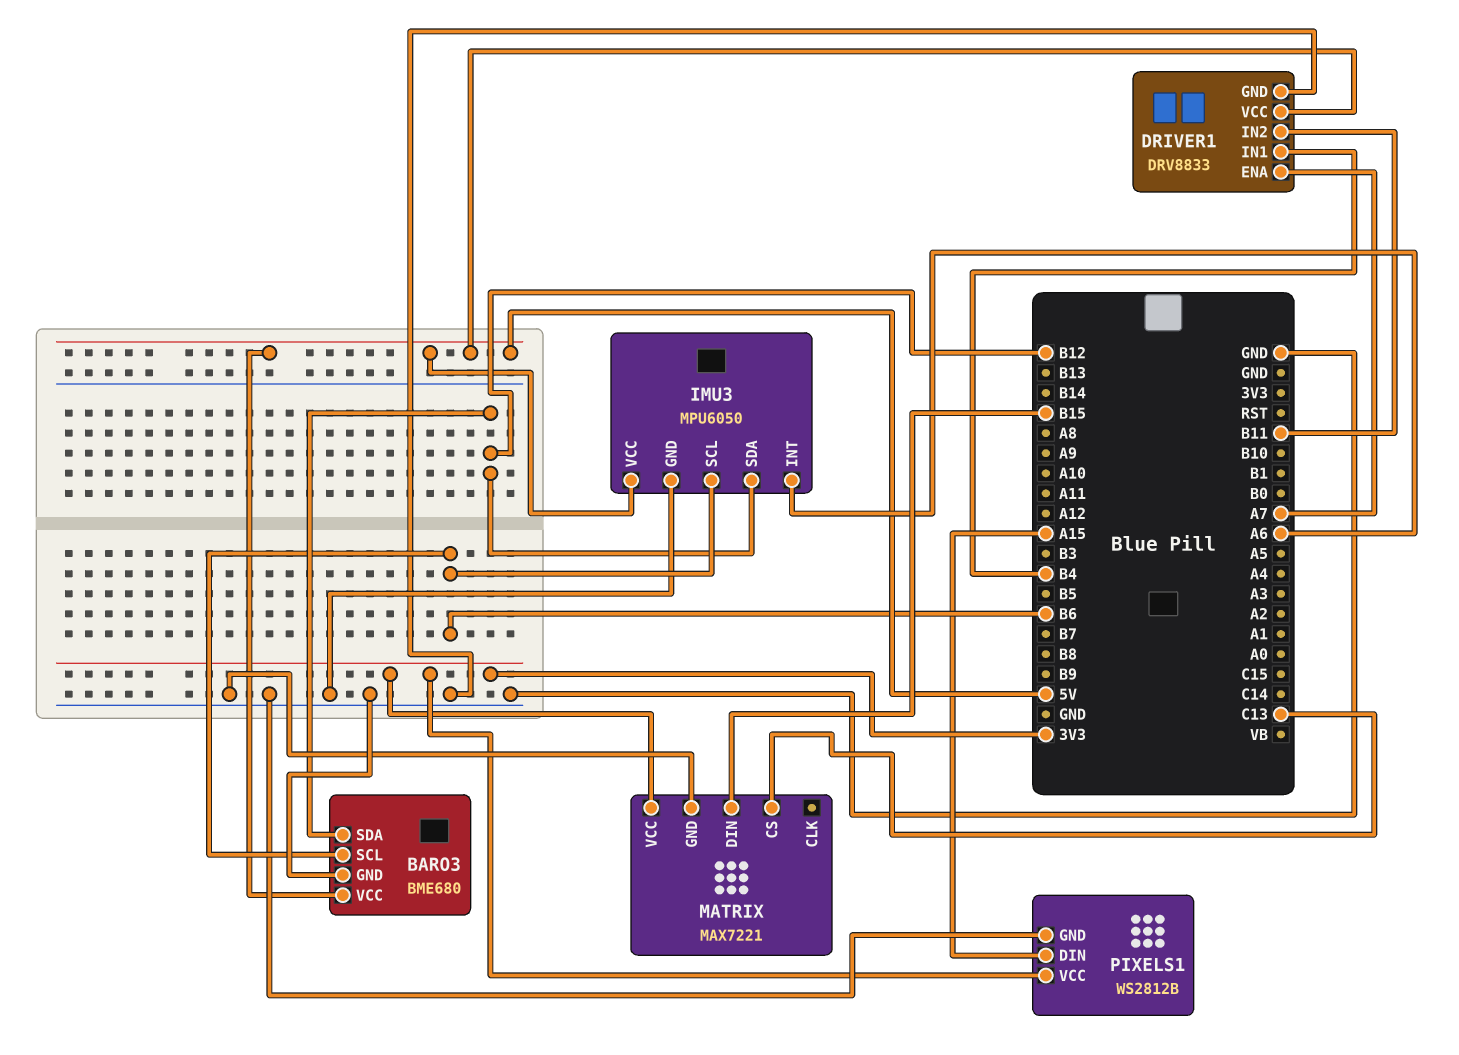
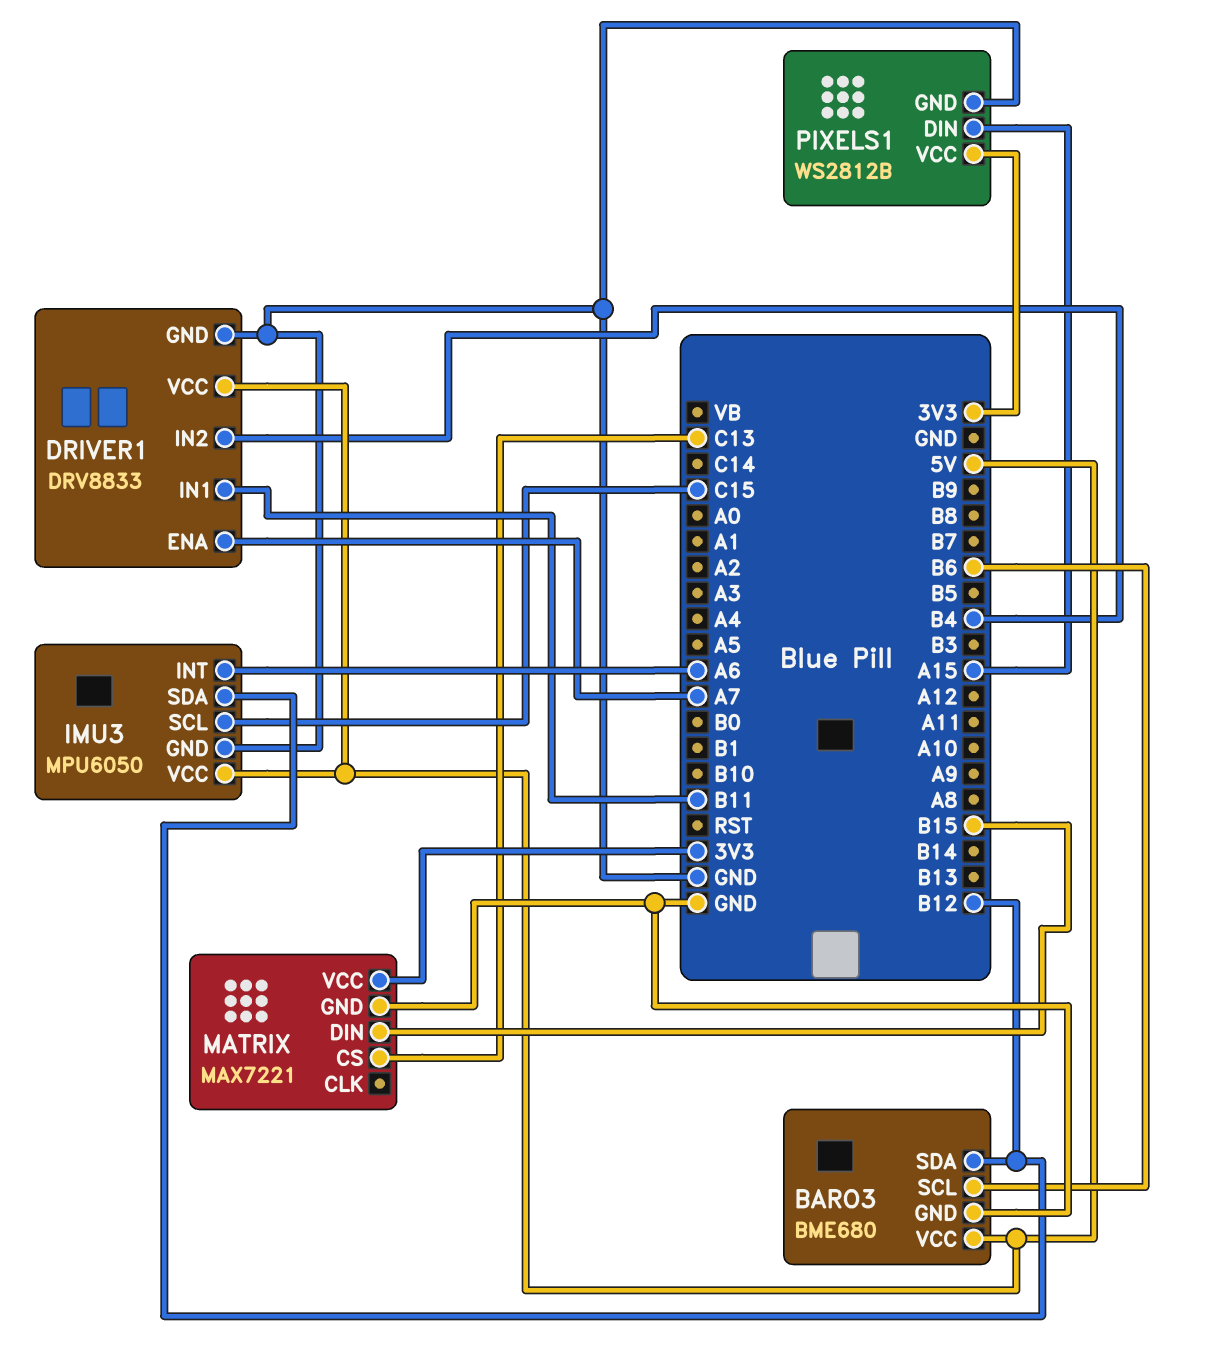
DRIVER1 pin IN1: B4 -> B11
DRIVER1 pin IN2: B11 -> B4
IMU3 pin SCL: B6 -> C15

